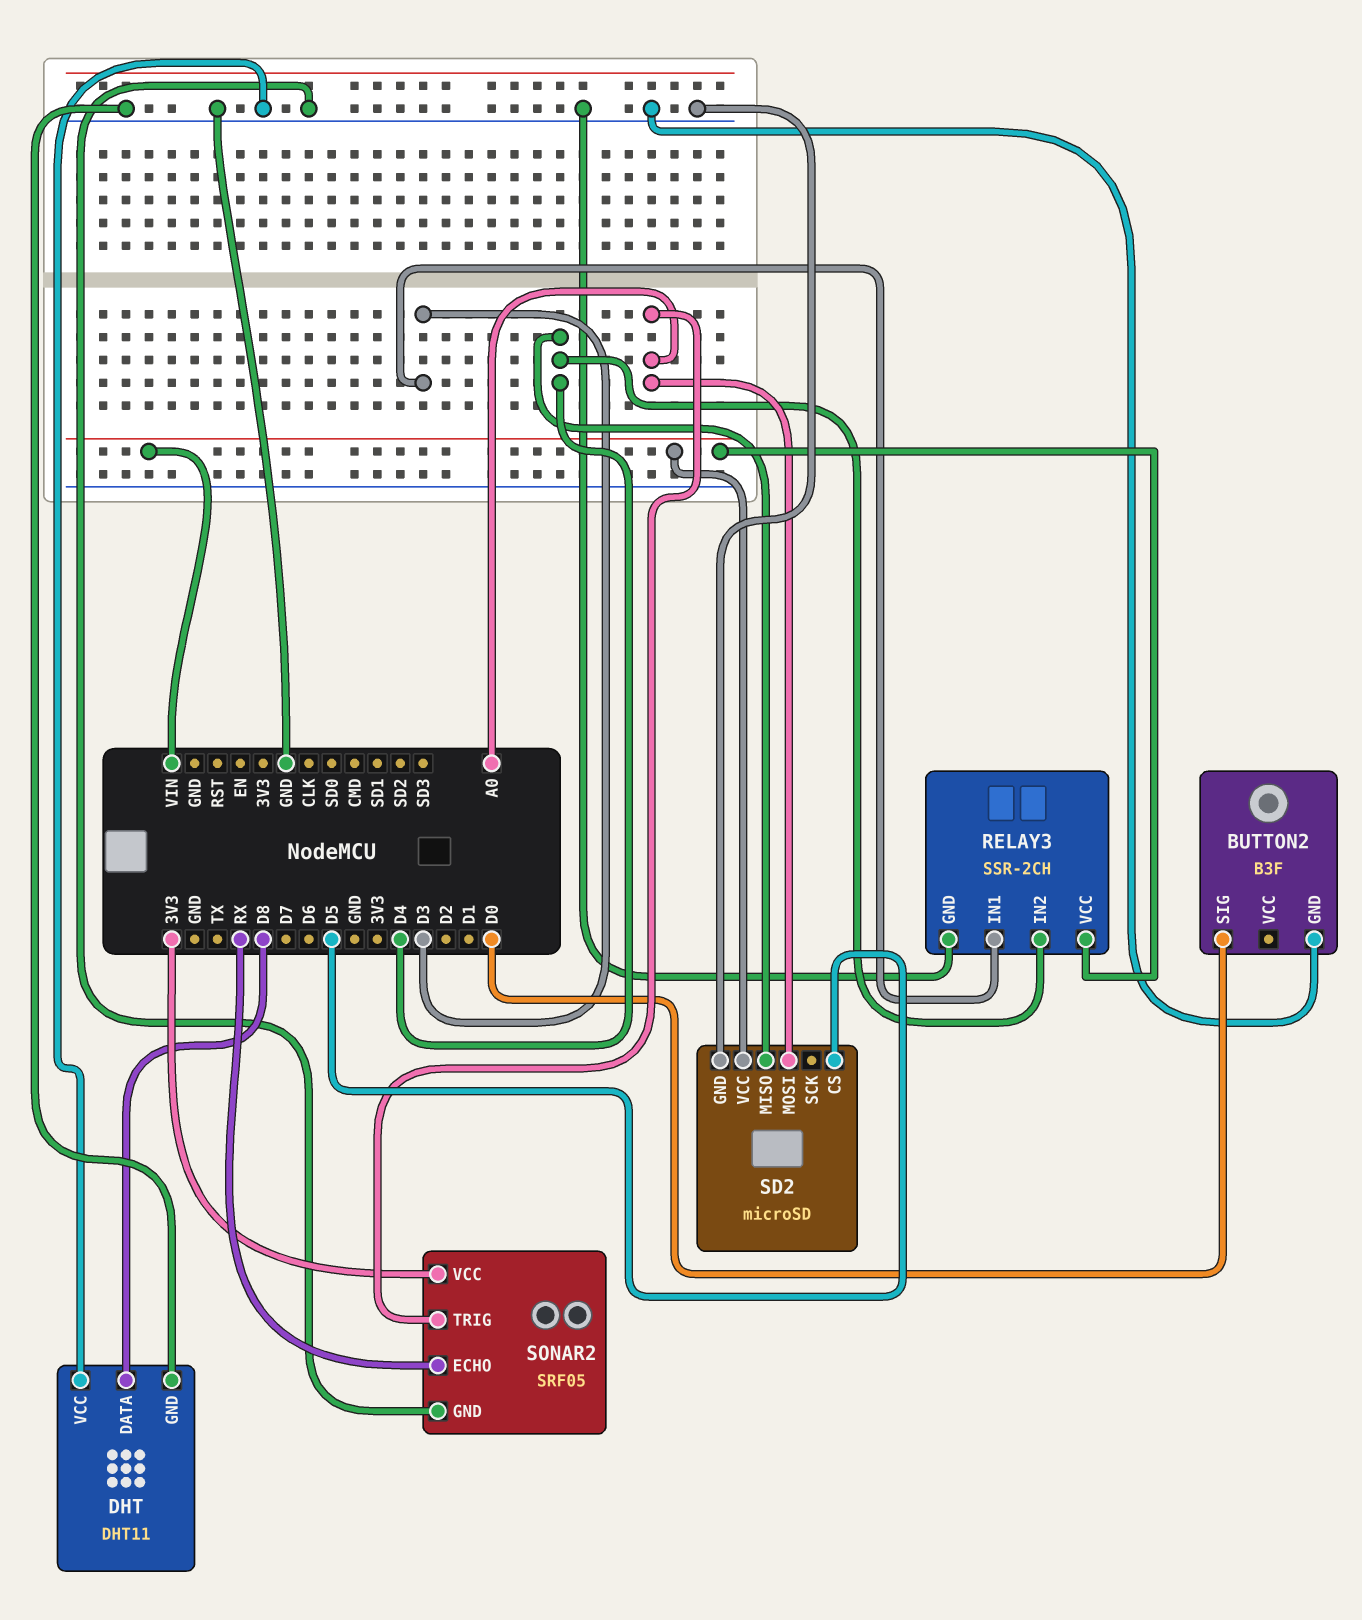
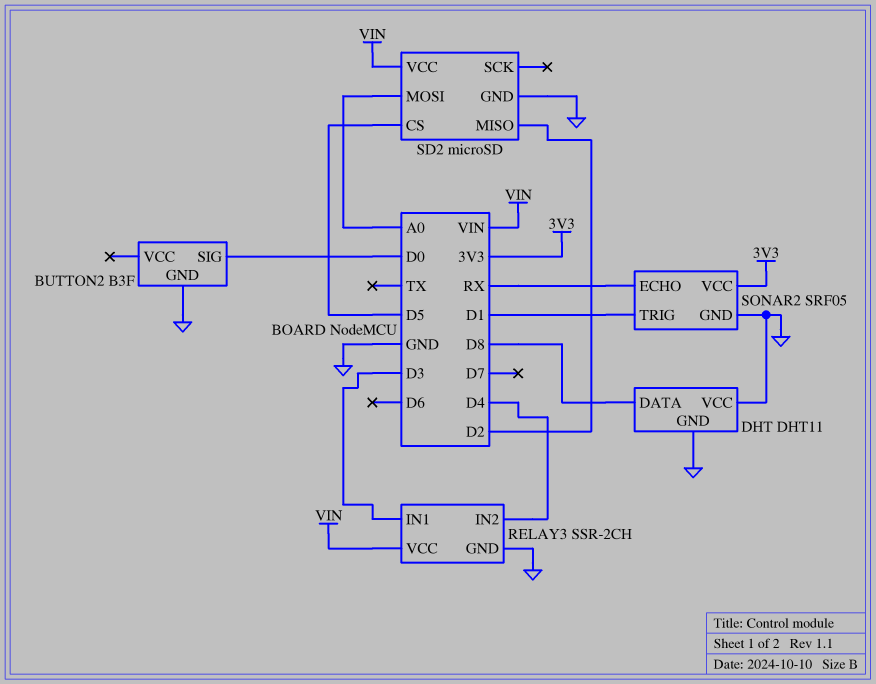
SD2 pin MISO: D4 -> D2
SONAR2 pin TRIG: A0 -> D1

